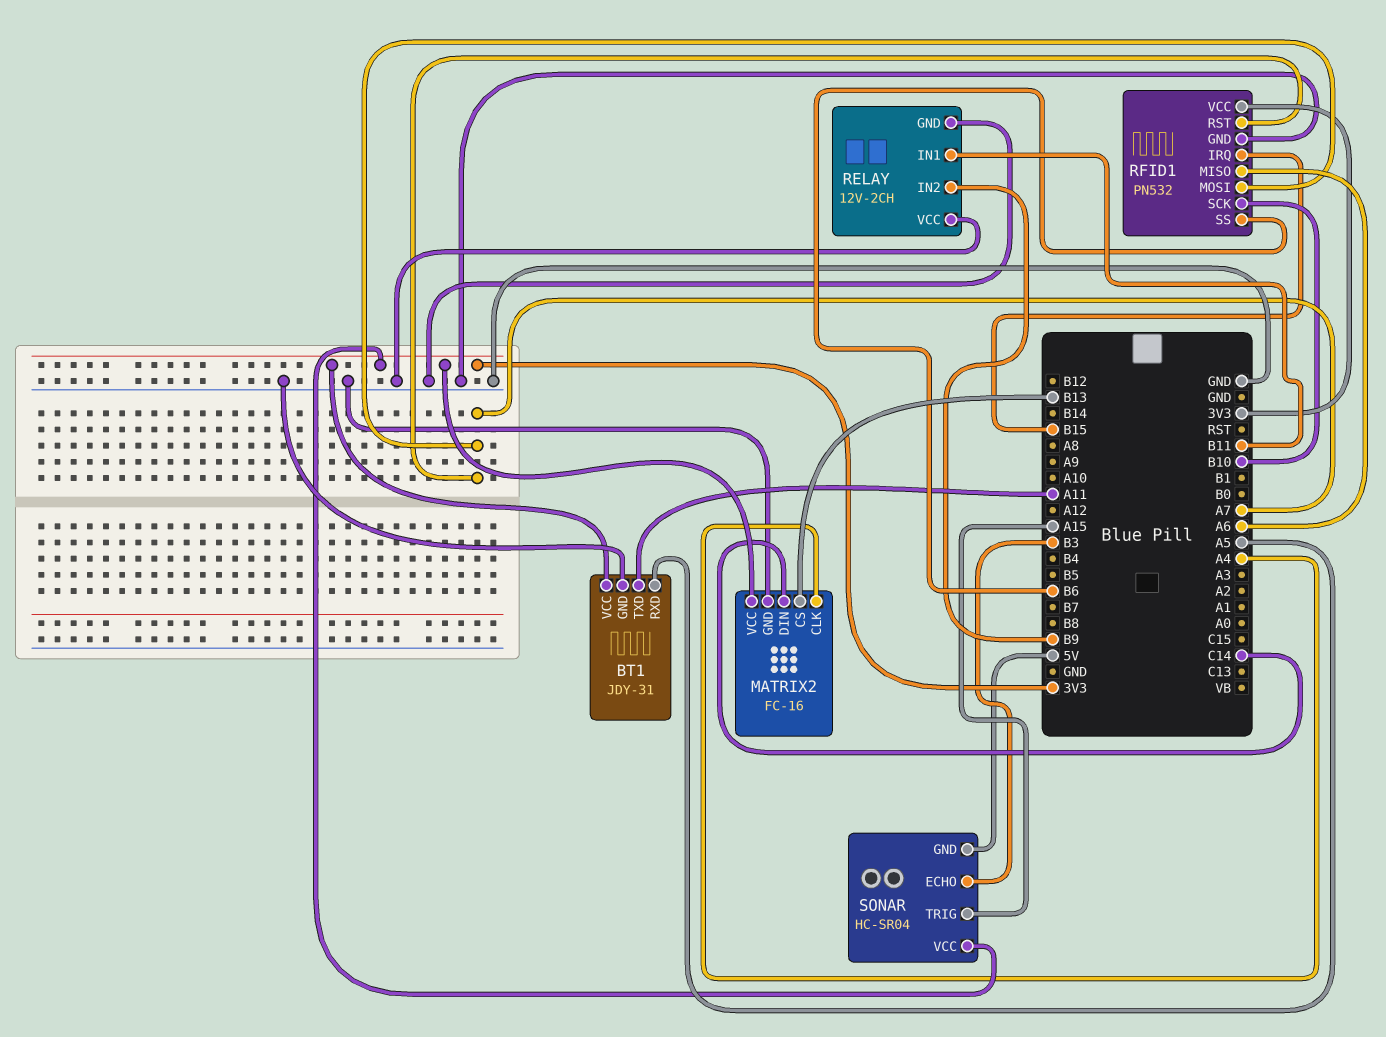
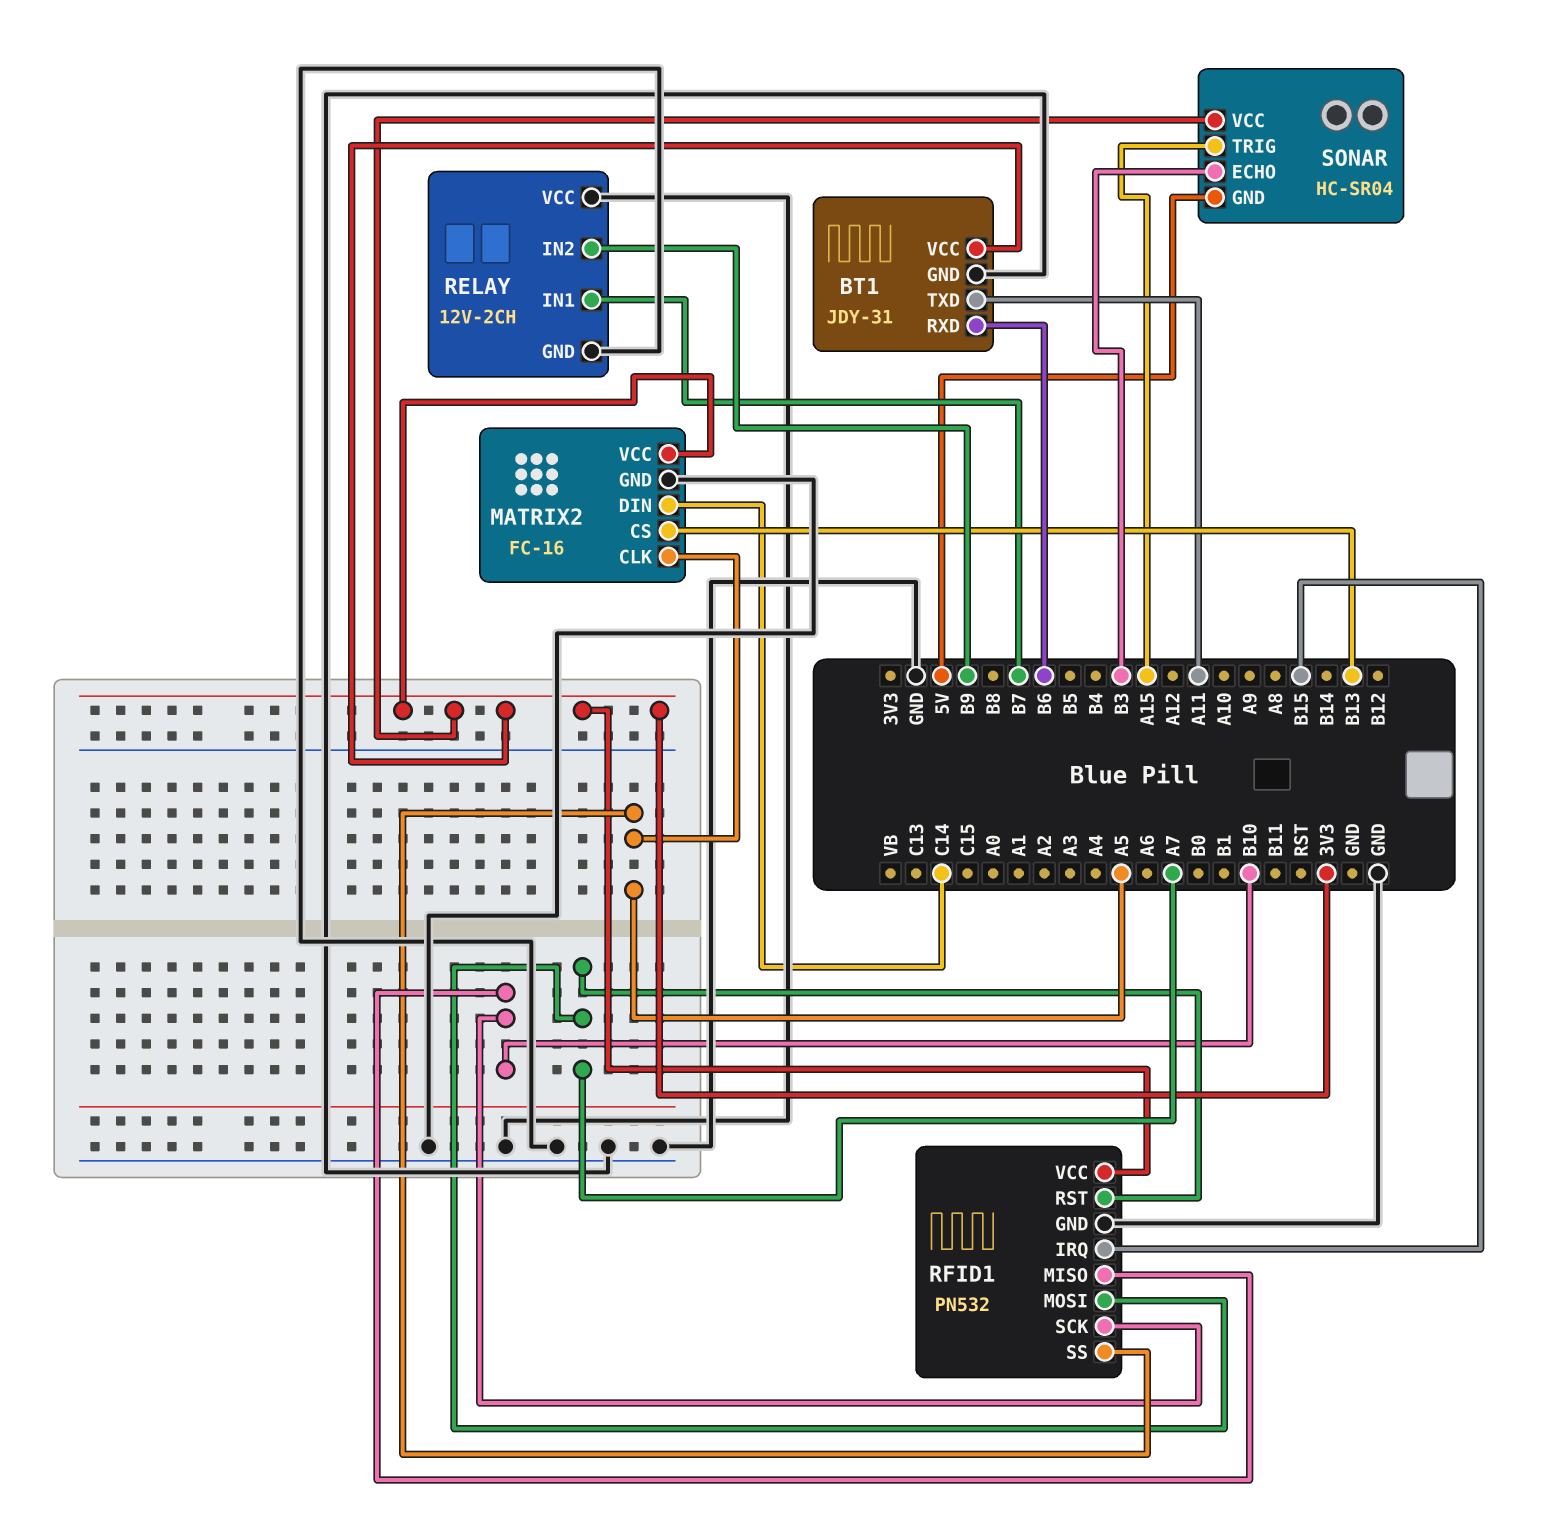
BT1 pin RXD: A5 -> B6
MATRIX2 pin CLK: A4 -> A5
RELAY pin IN1: B11 -> B7
RFID1 pin MISO: A6 -> B10
RFID1 pin SS: B6 -> A5

